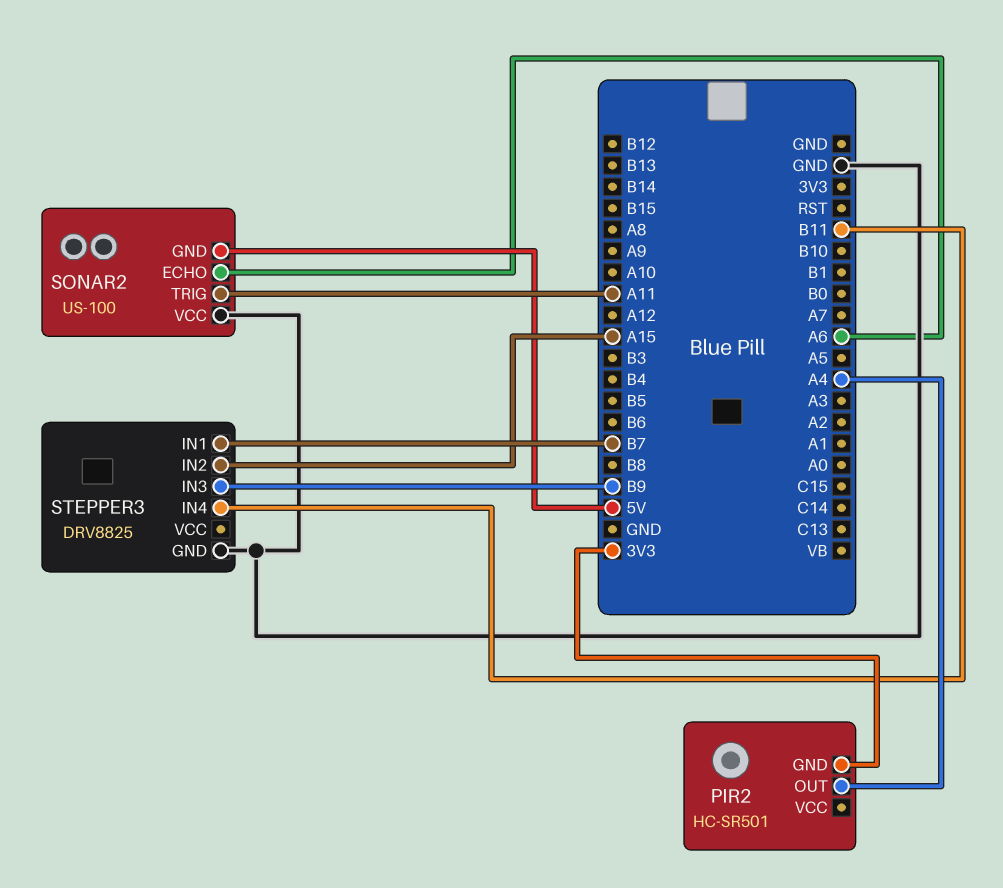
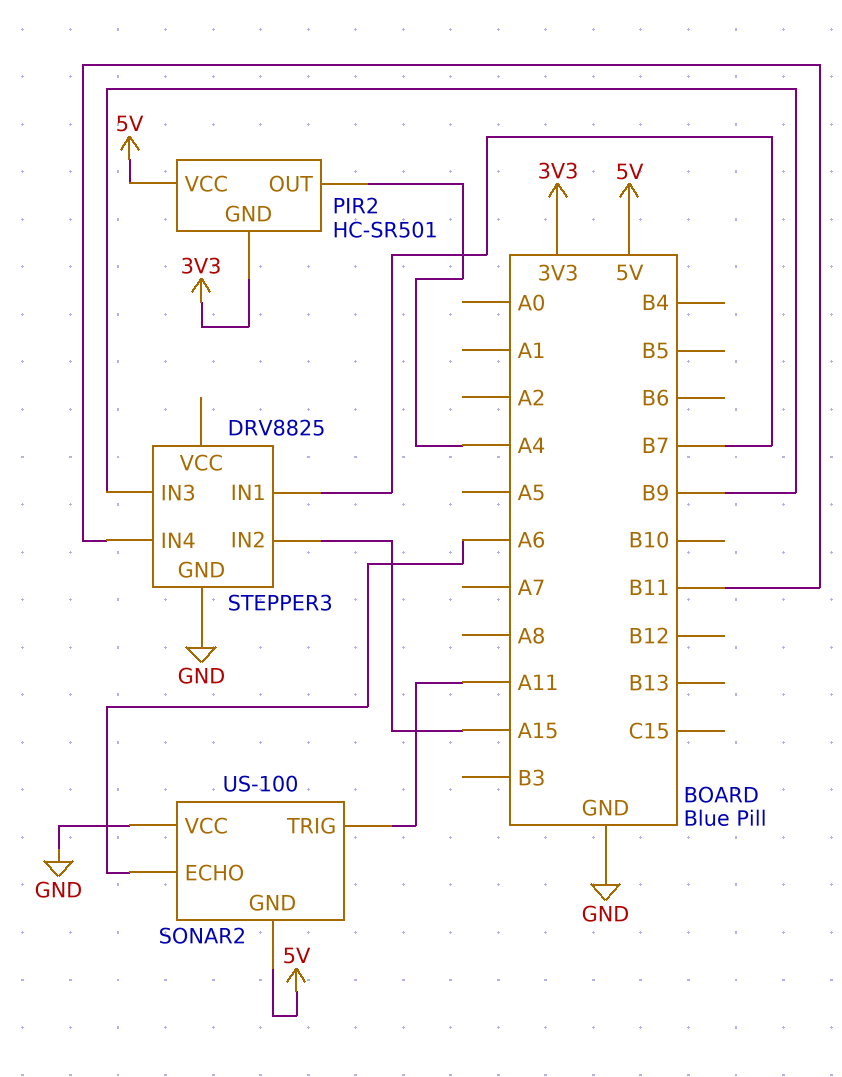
PIR2 pin VCC: none -> 5V

